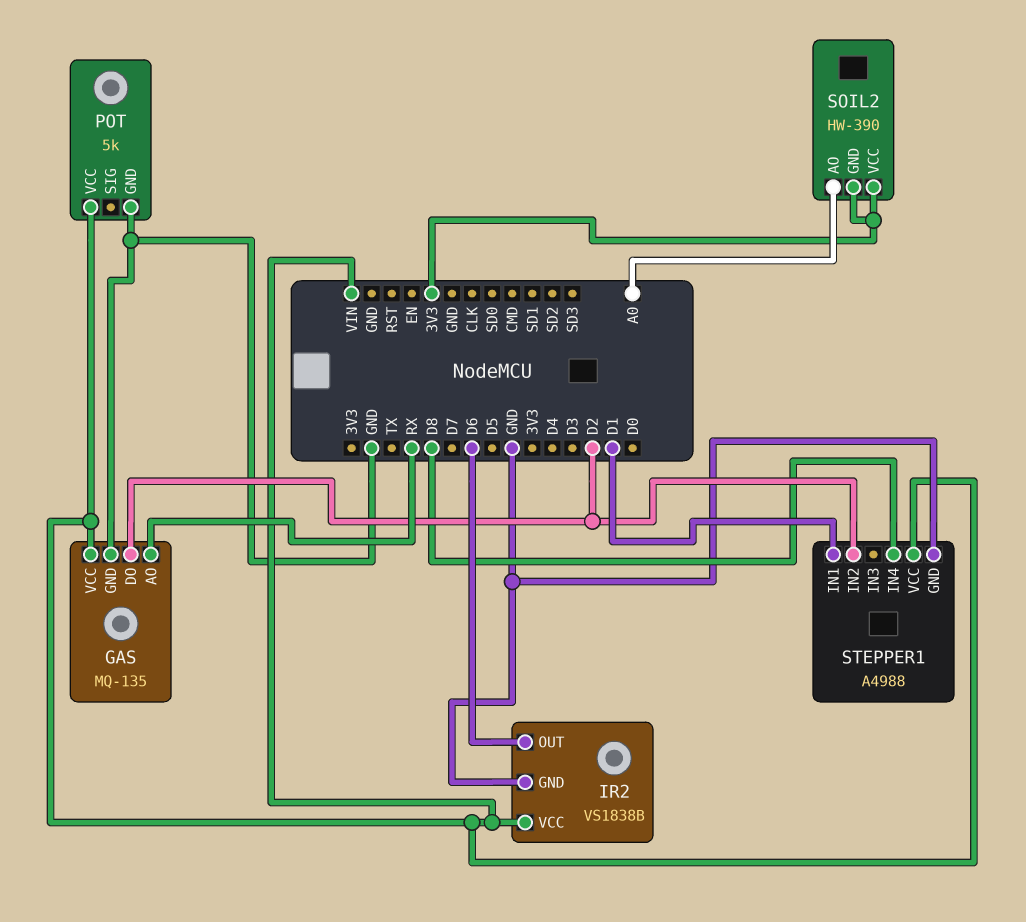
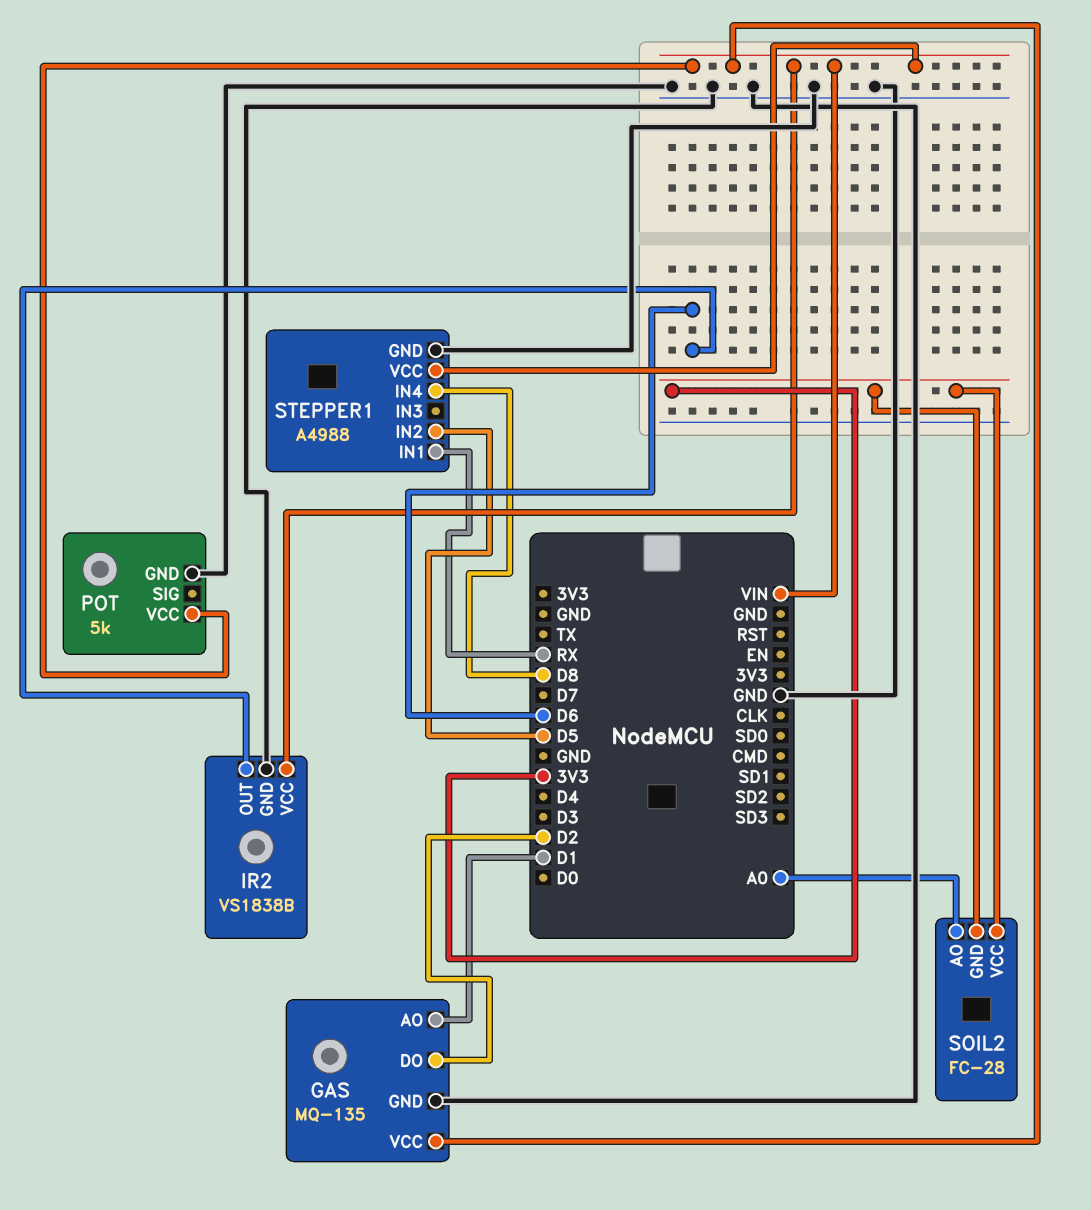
GAS pin AO: RX -> D1
SOIL2: HW-390 -> FC-28
STEPPER1 pin IN1: D1 -> RX
STEPPER1 pin IN2: D2 -> D5

